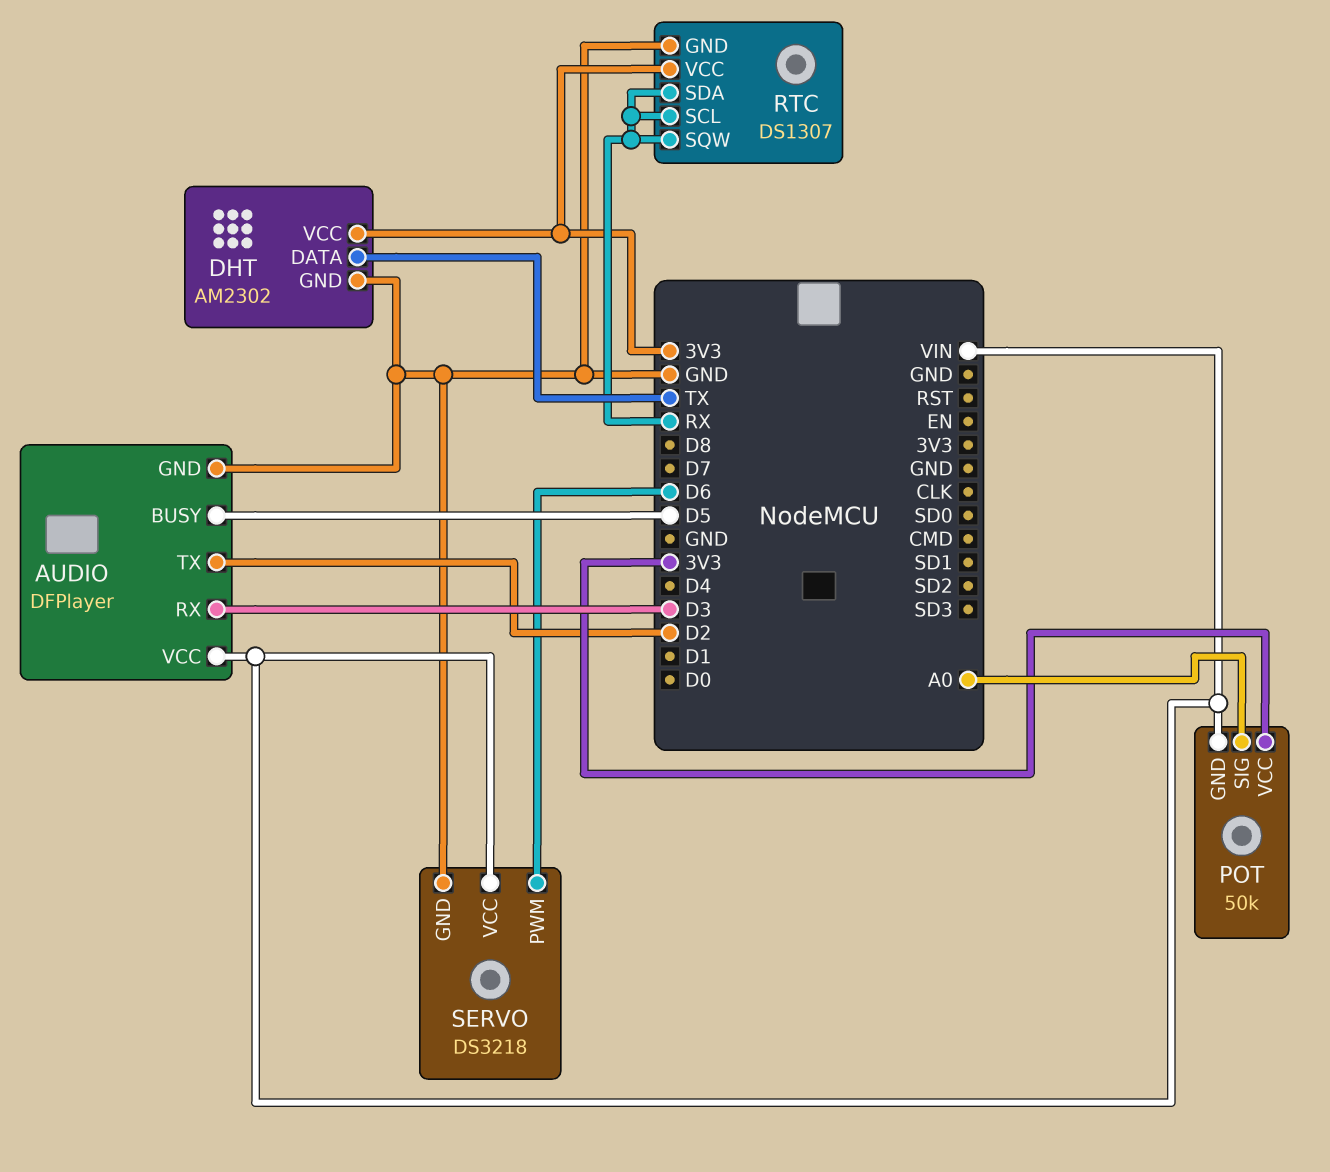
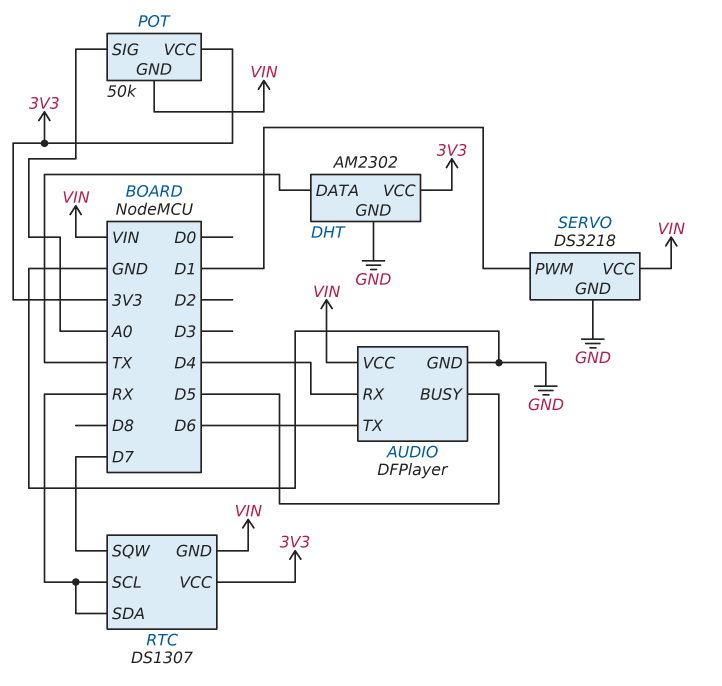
AUDIO pin RX: D3 -> D4
AUDIO pin TX: D2 -> D6
RTC pin GND: GND -> VIN
RTC pin SQW: RX -> D7
SERVO pin PWM: D6 -> D1

